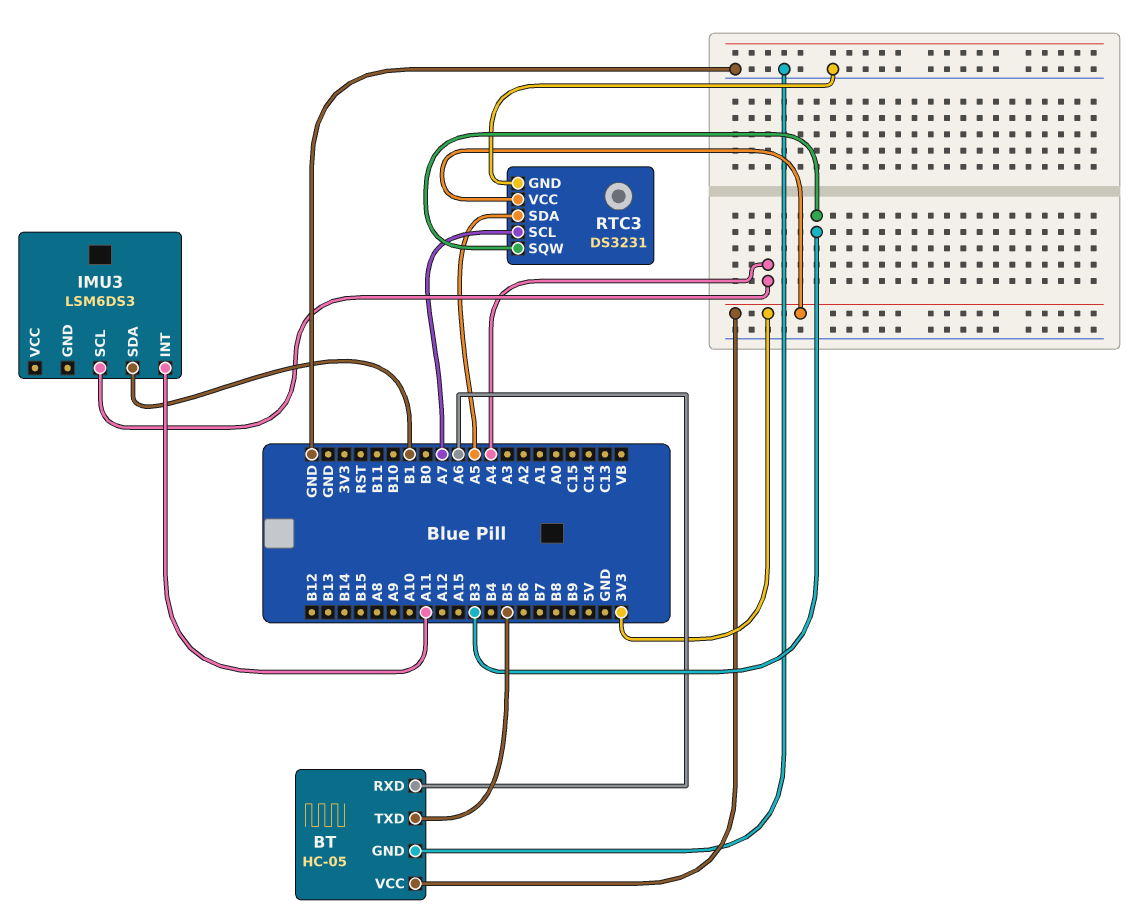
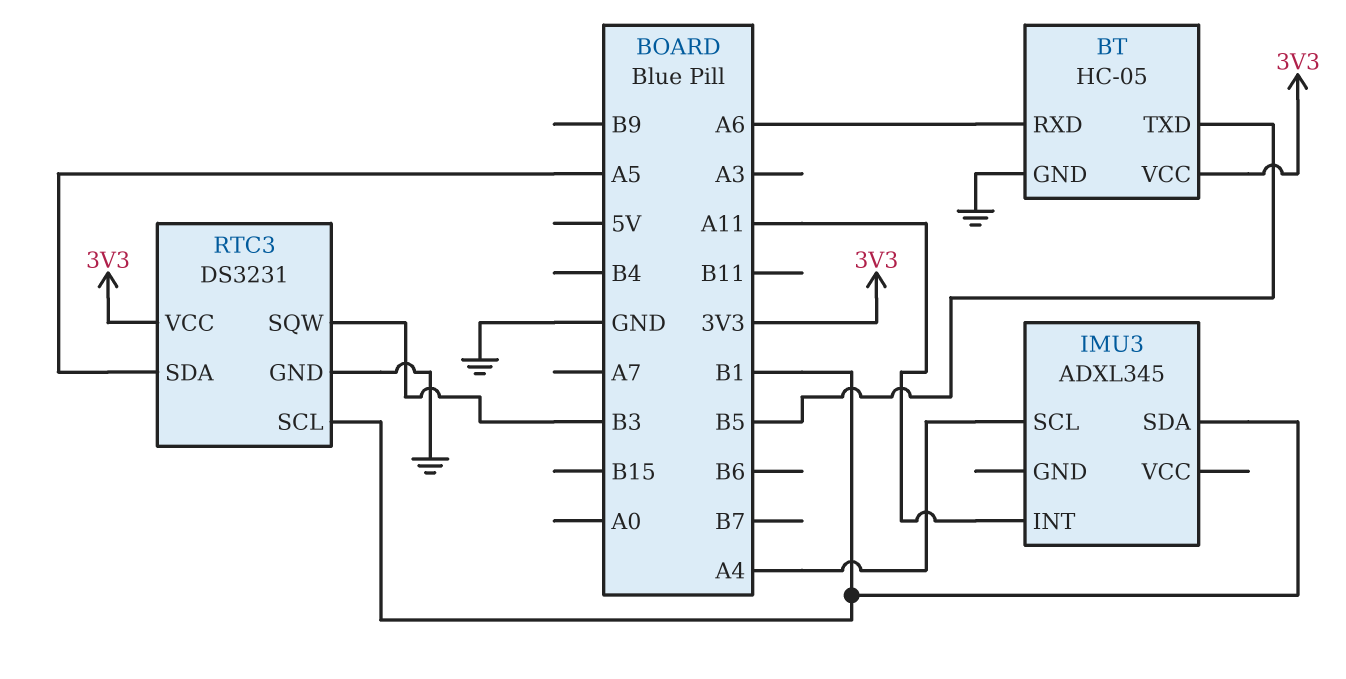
IMU3: LSM6DS3 -> ADXL345
RTC3 pin SCL: A7 -> B1

